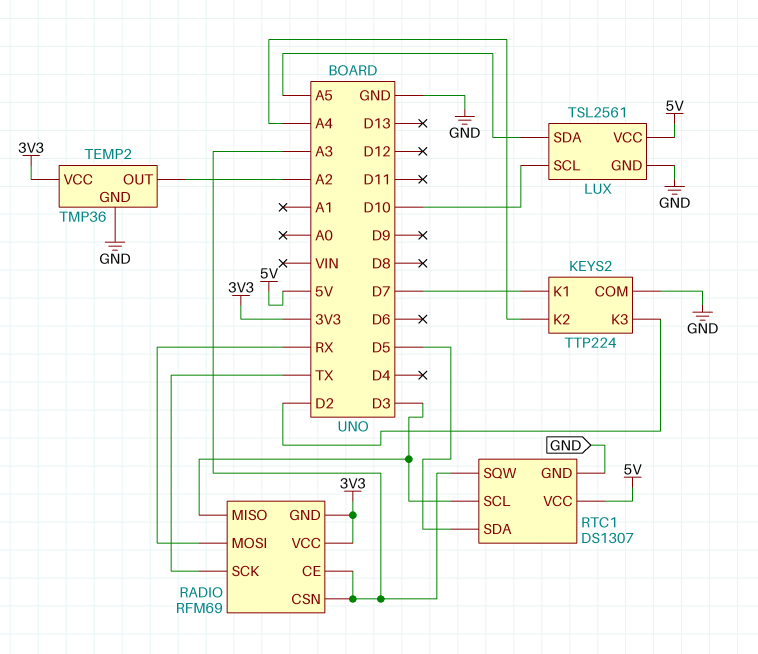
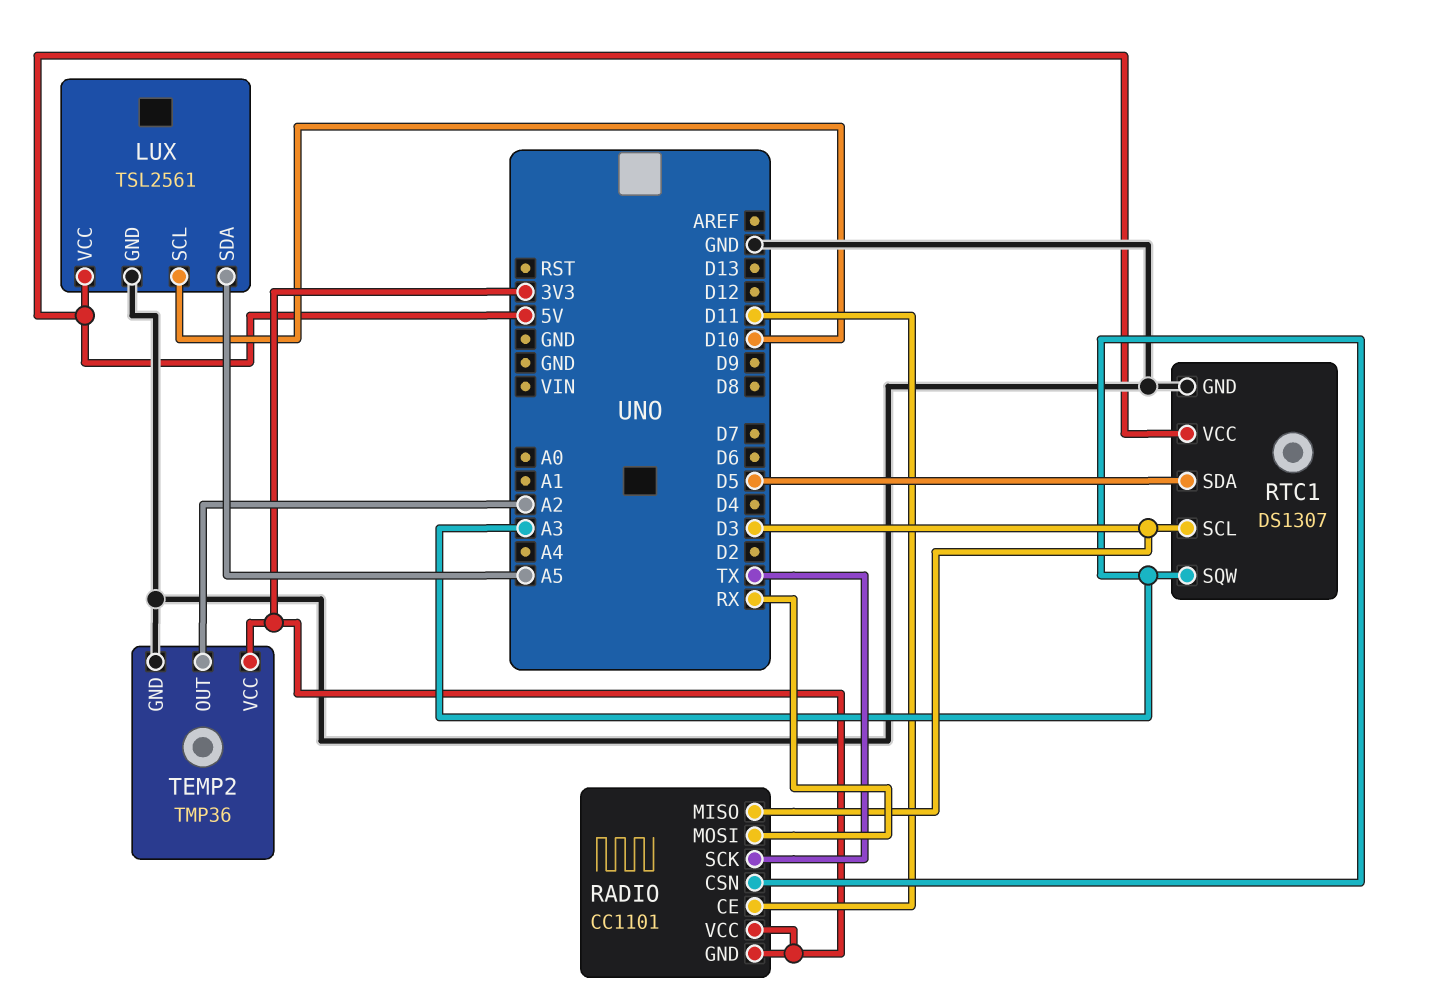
KEYS2: TTP224 -> none
KEYS2 pin COM: GND -> none
KEYS2 pin K1: D7 -> none
KEYS2 pin K2: A4 -> none
KEYS2 pin K3: D2 -> none
RADIO: RFM69 -> CC1101
RADIO pin CE: A3 -> D11

